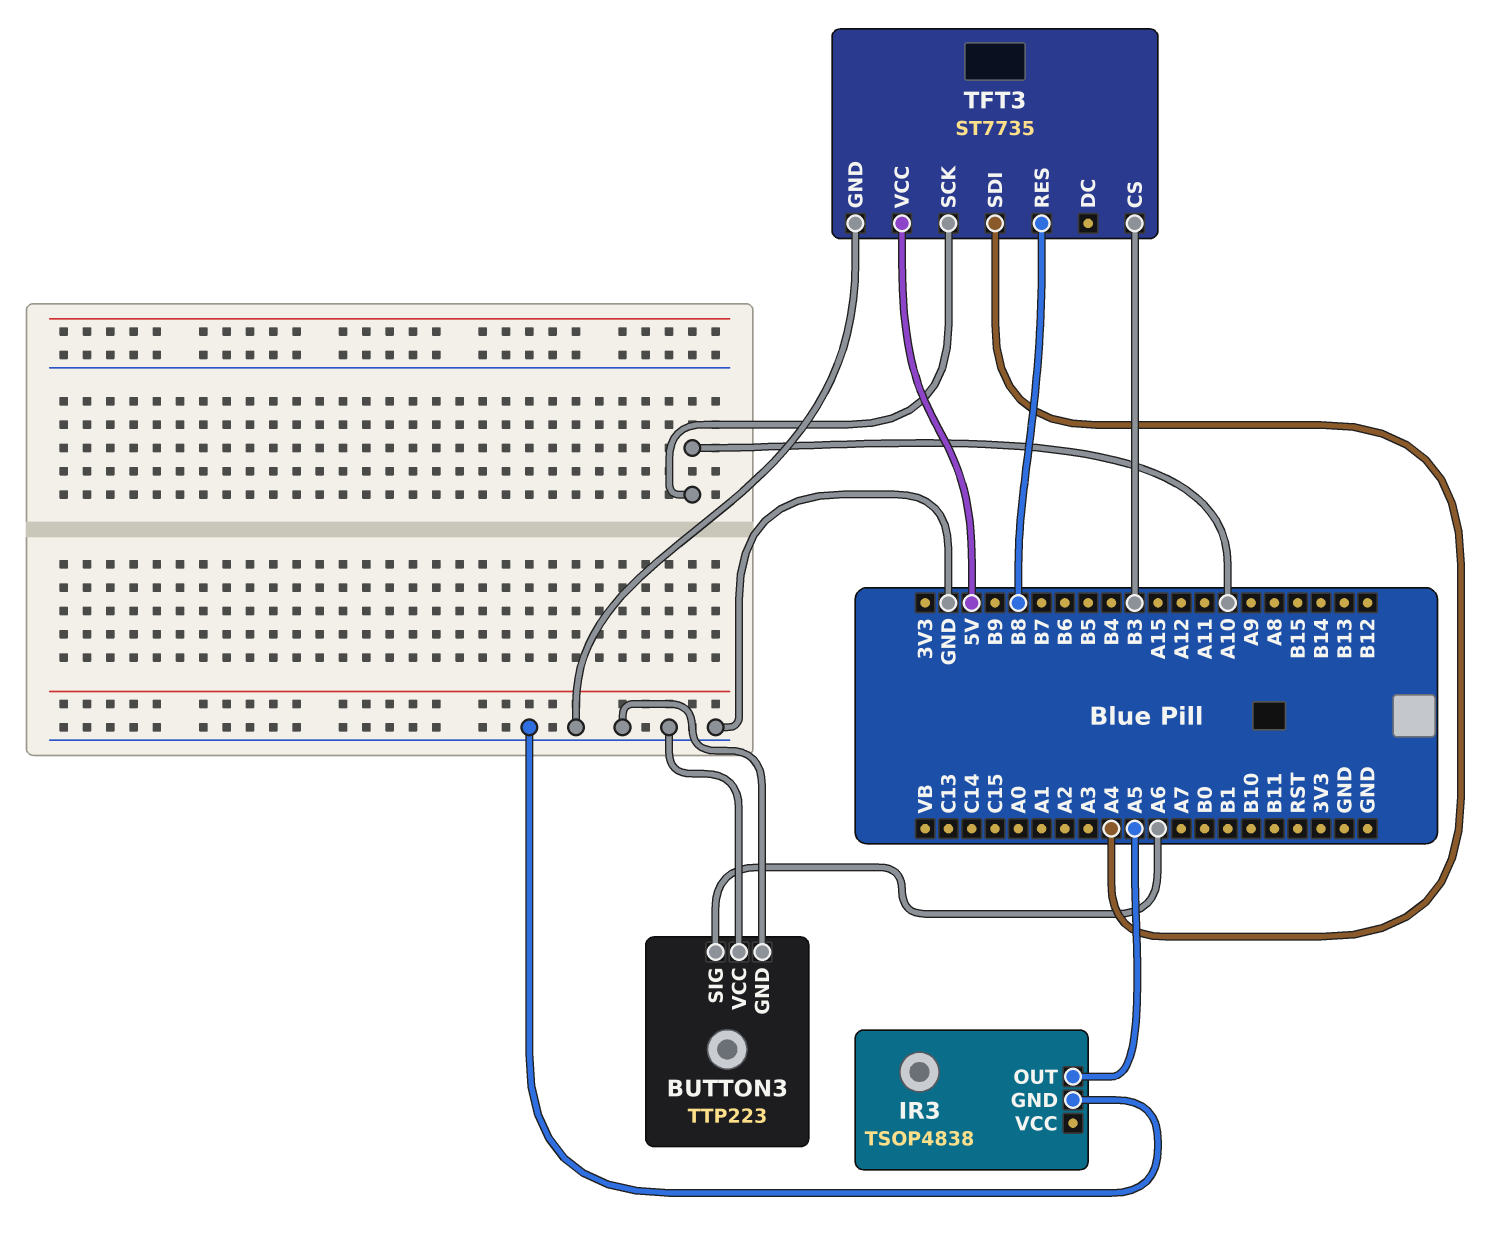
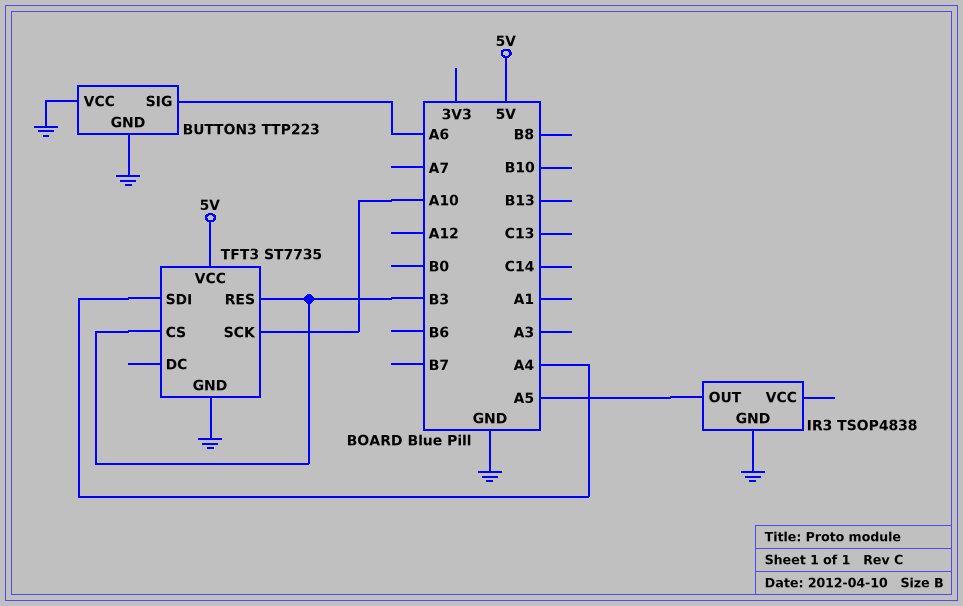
TFT3 pin RES: B8 -> B3

